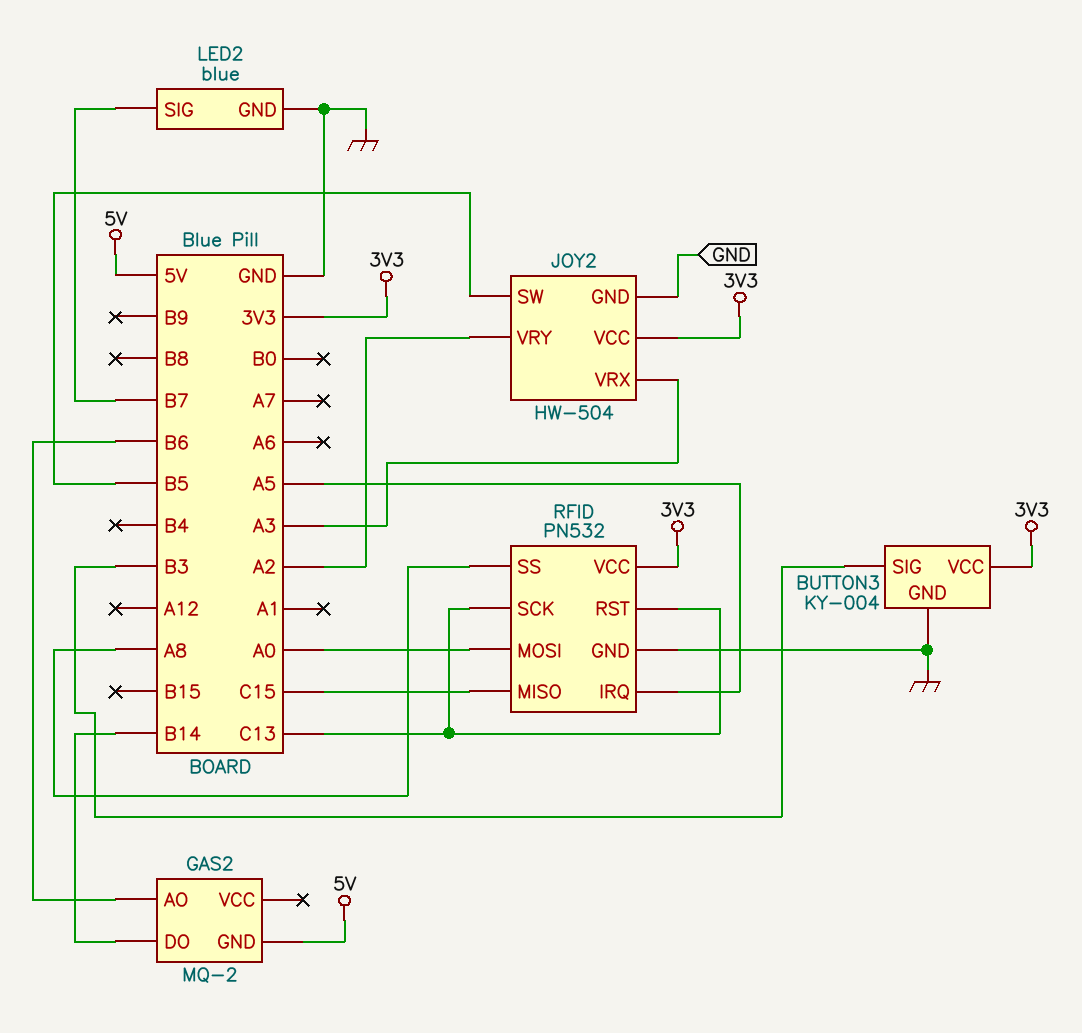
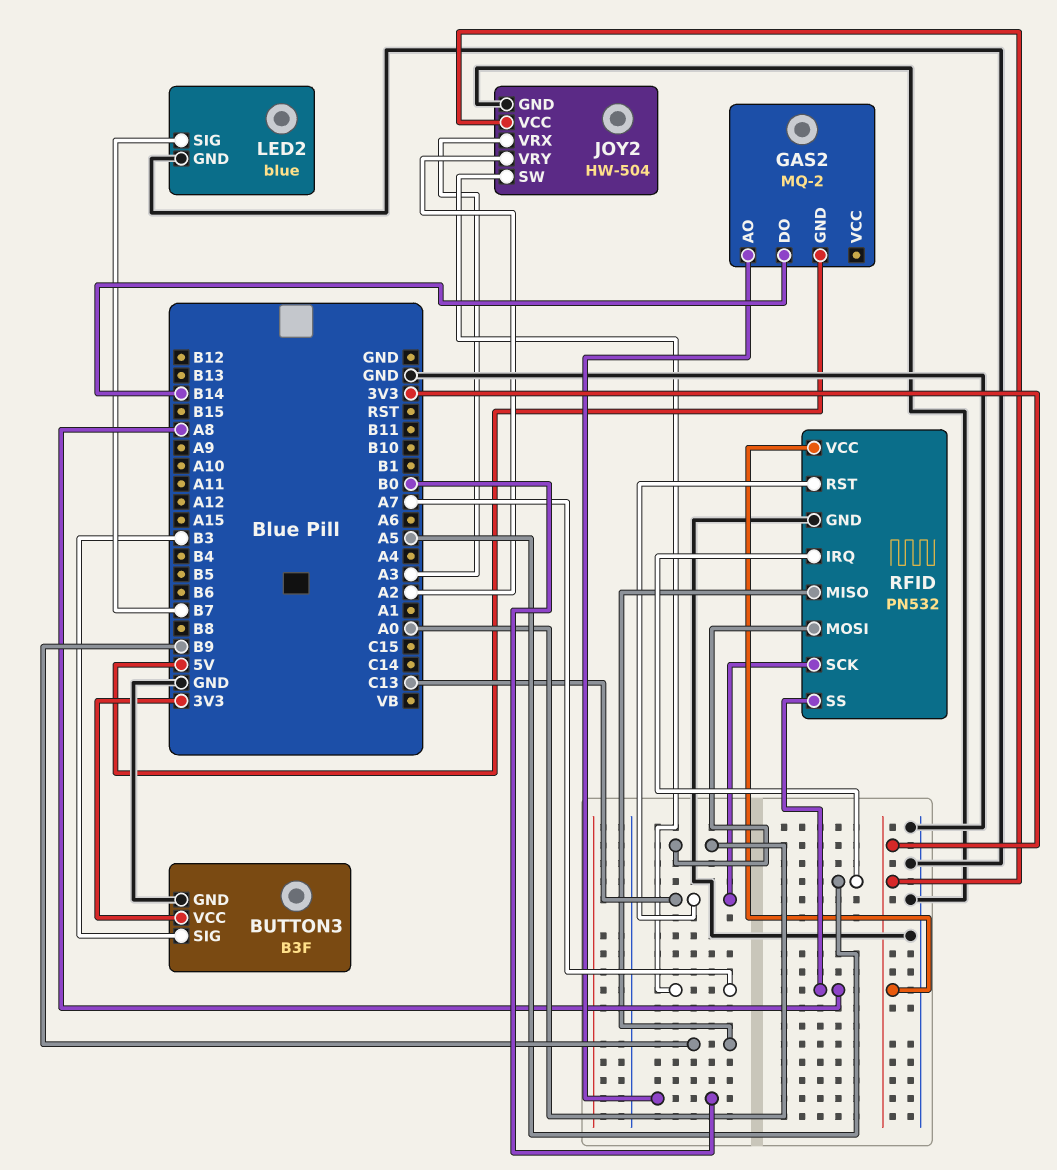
BUTTON3: KY-004 -> B3F
GAS2 pin AO: B6 -> B0
JOY2 pin SW: B5 -> A7
RFID pin MISO: C15 -> B9

